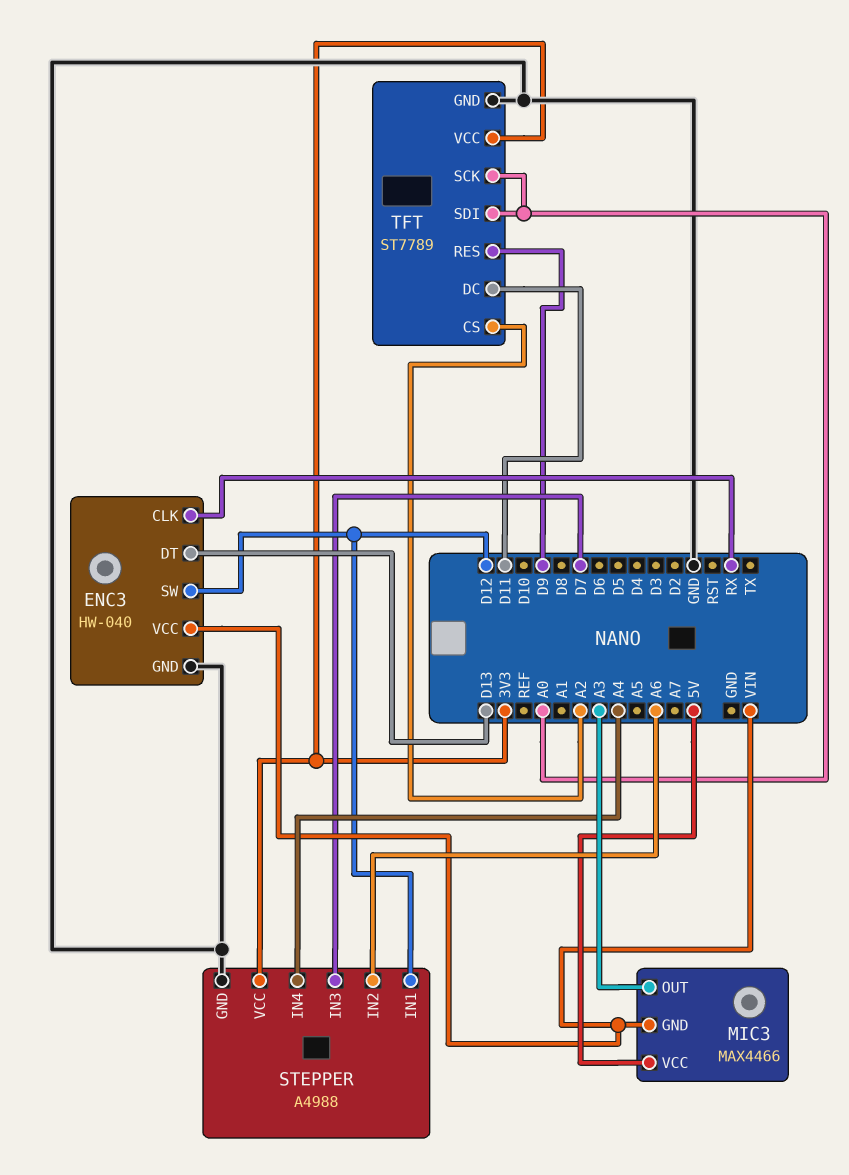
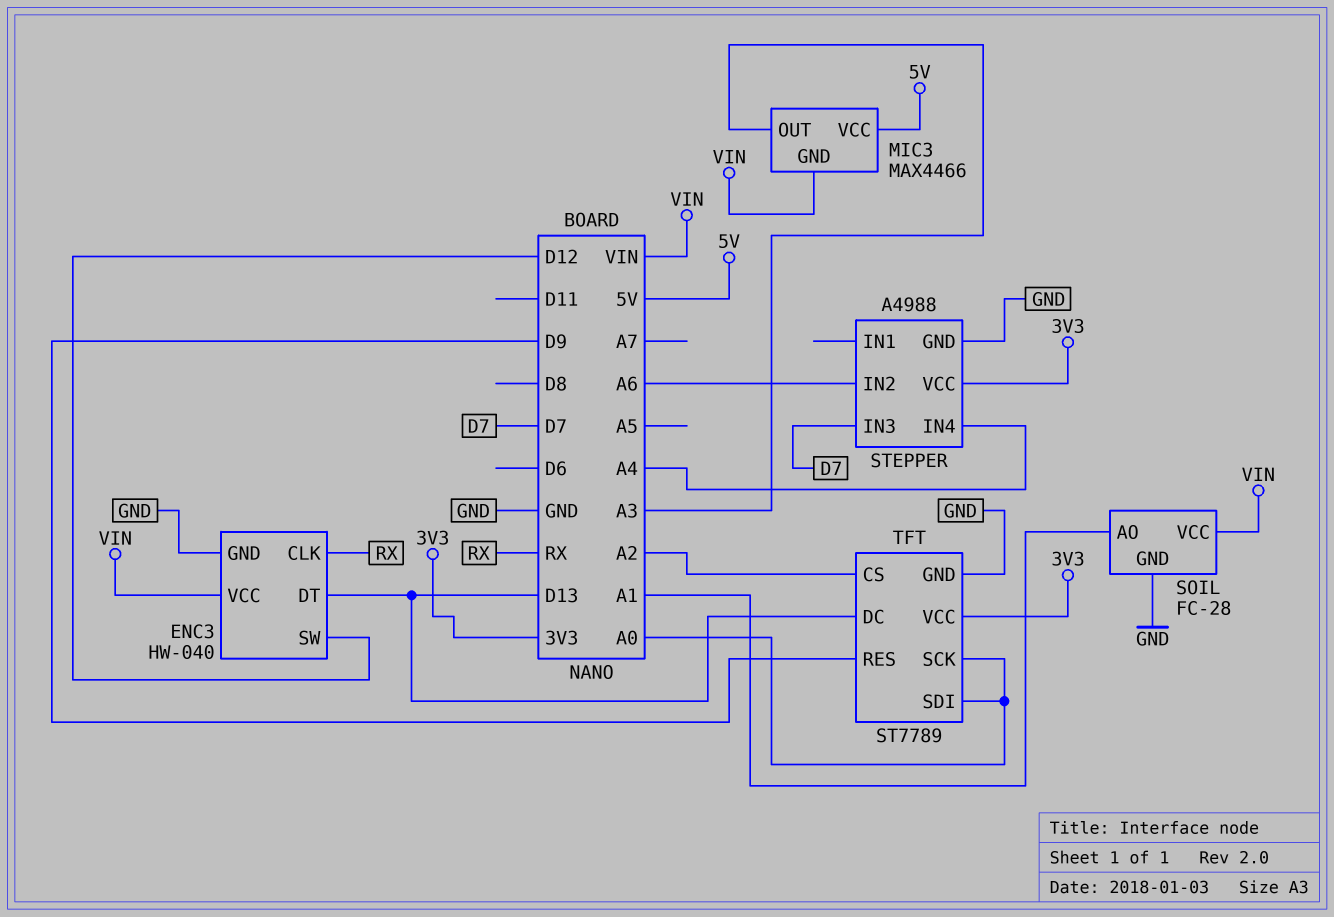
SOIL: none -> FC-28
SOIL pin AO: none -> A1
SOIL pin GND: none -> GND
SOIL pin VCC: none -> VIN
STEPPER pin IN1: D12 -> none
TFT pin DC: D11 -> D13

